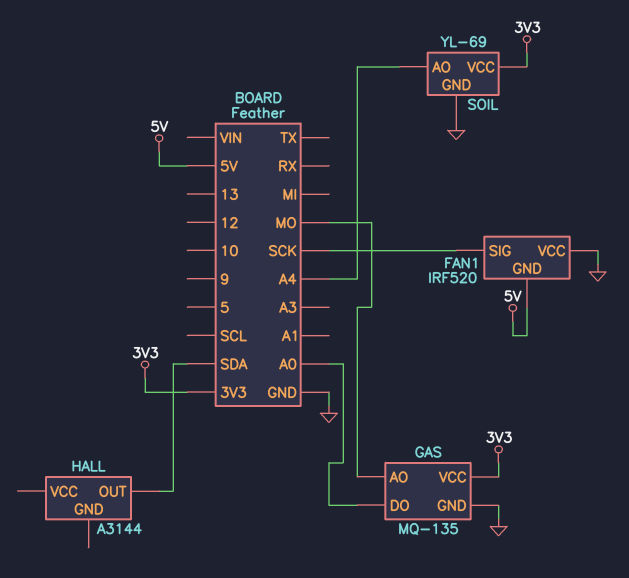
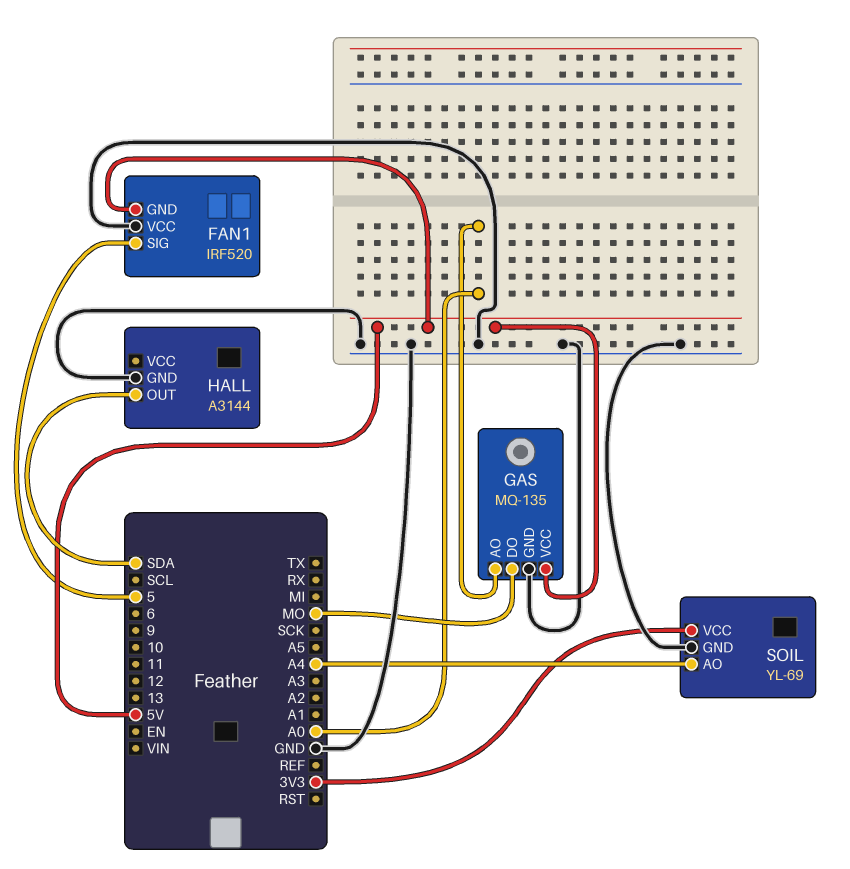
FAN1 pin SIG: SCK -> 5
GAS pin AO: MO -> A0
GAS pin DO: A0 -> MO
GAS pin VCC: 3V3 -> 5V
HALL pin GND: none -> GND

